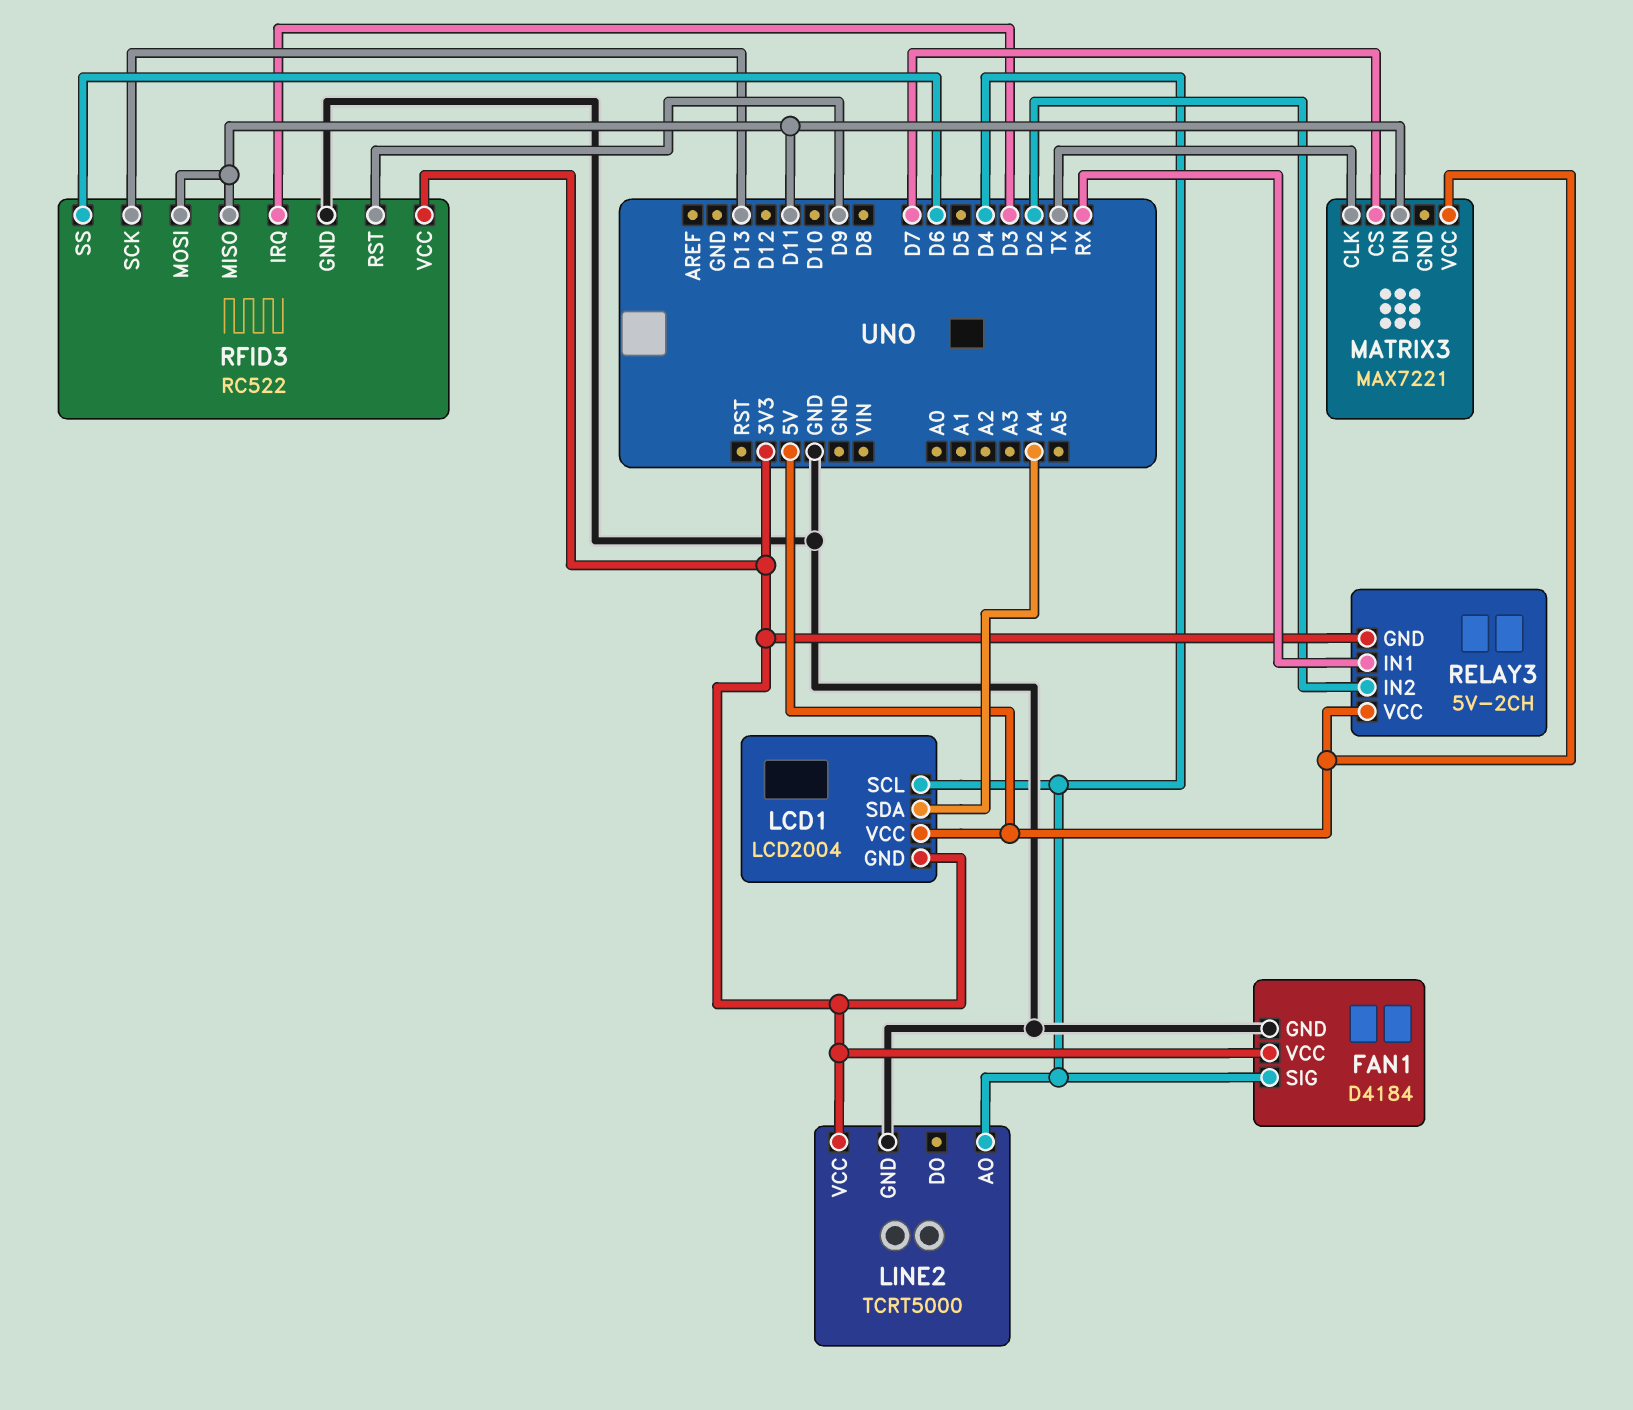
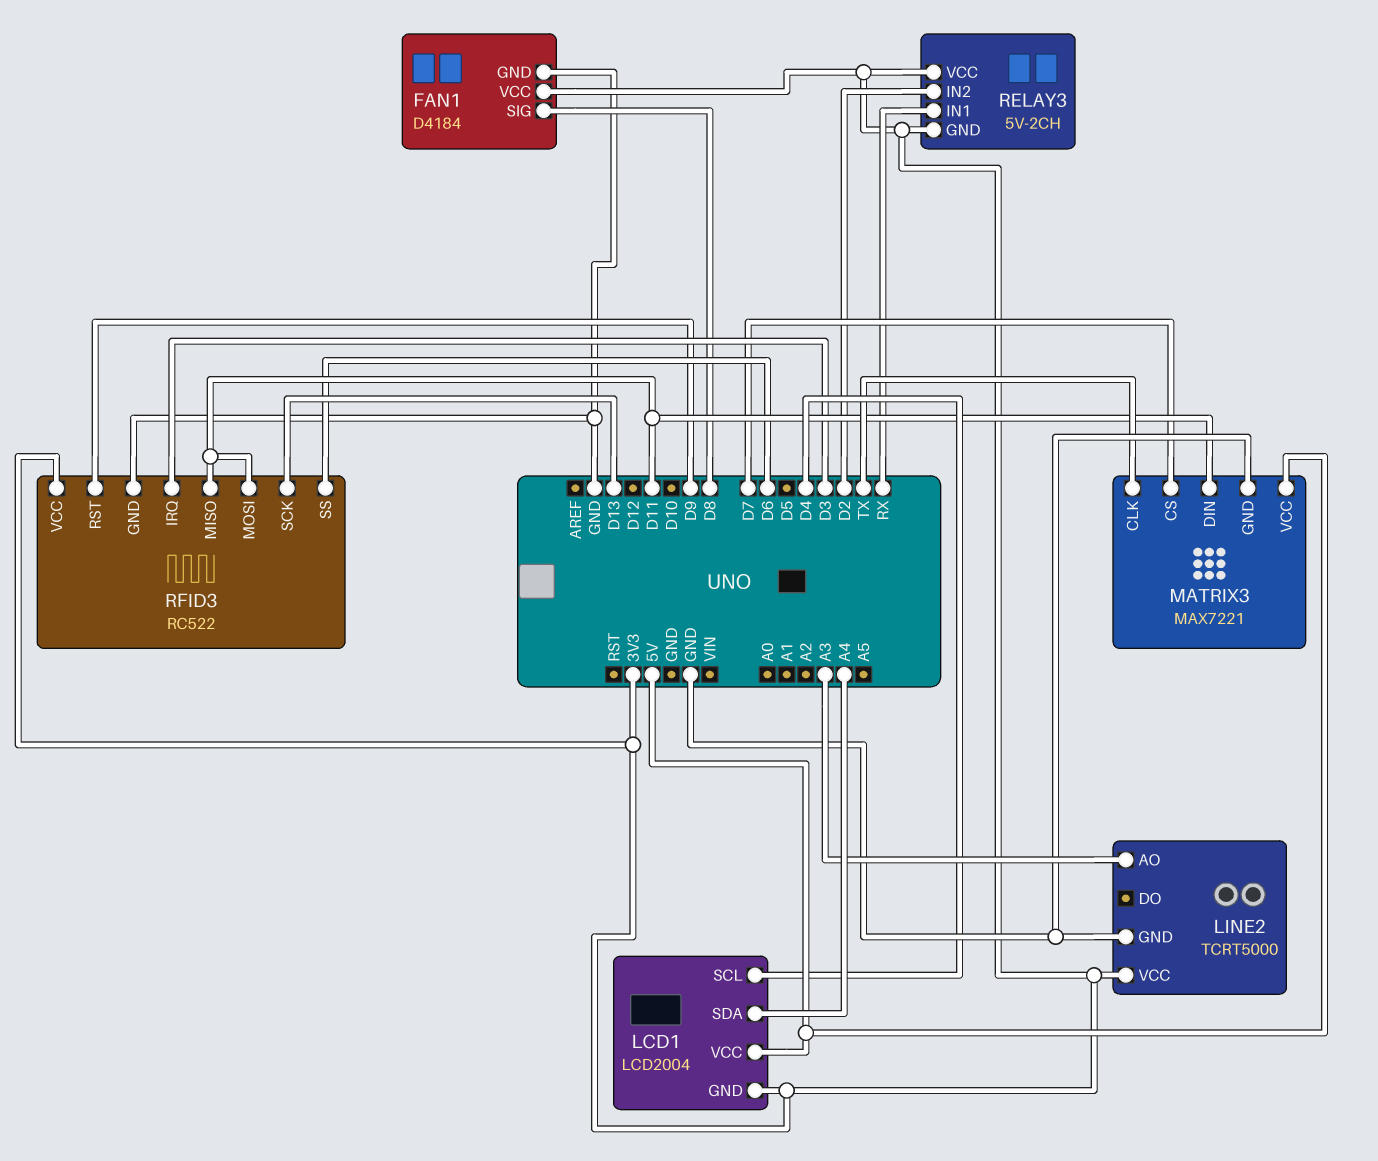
FAN1 pin SIG: D4 -> D8
LINE2 pin AO: D4 -> A3
MATRIX3 pin GND: none -> GND
RELAY3 pin VCC: 5V -> 3V3

